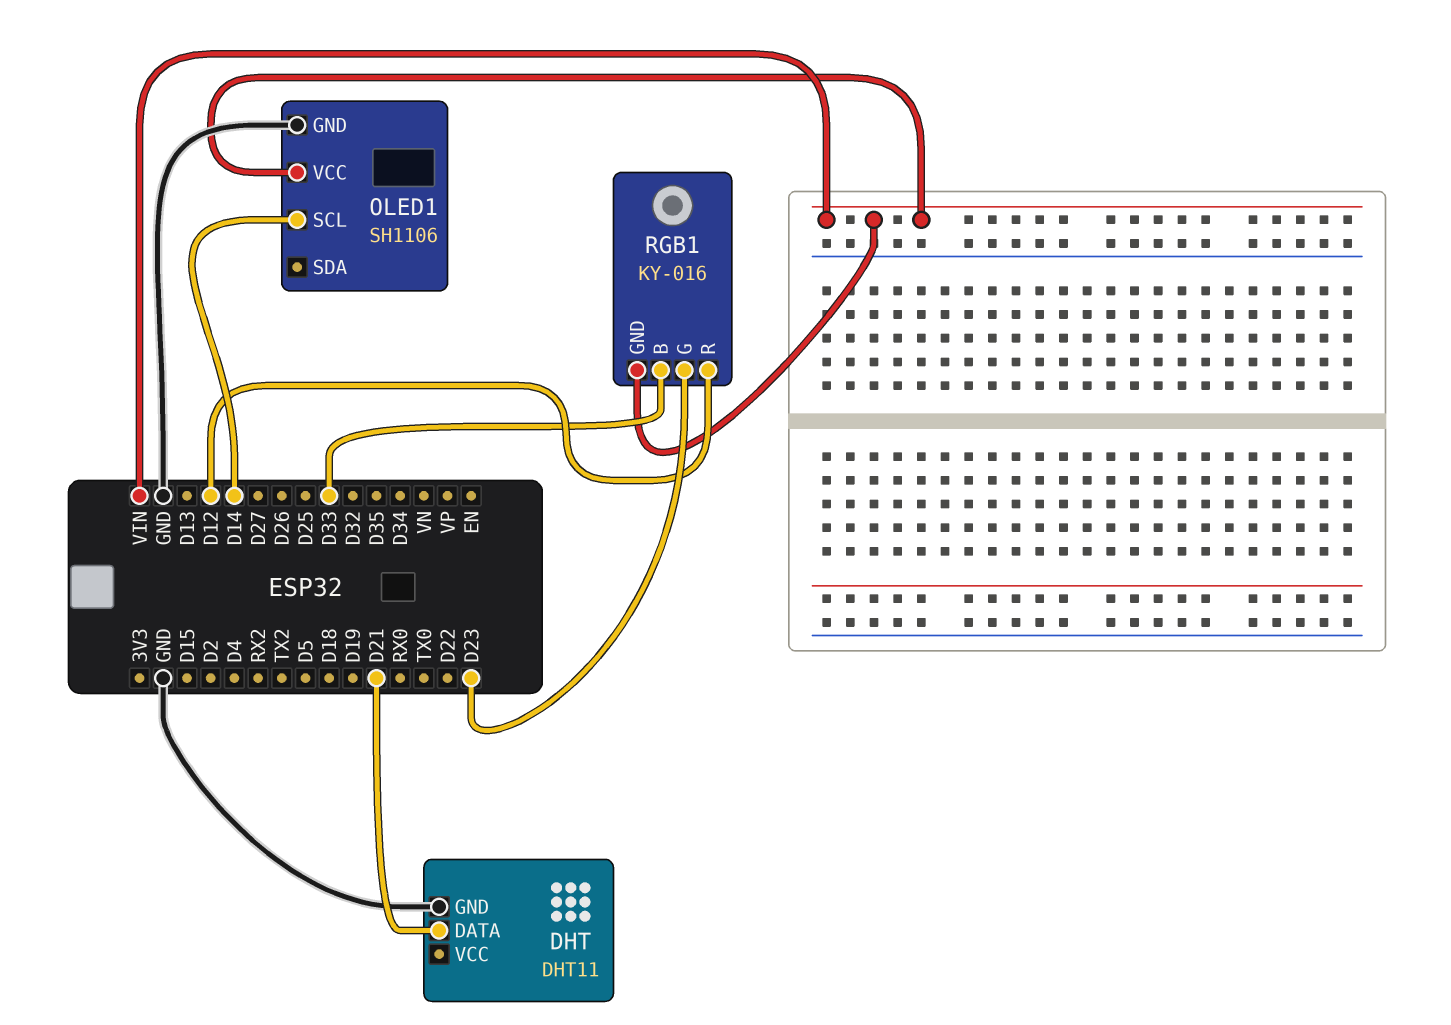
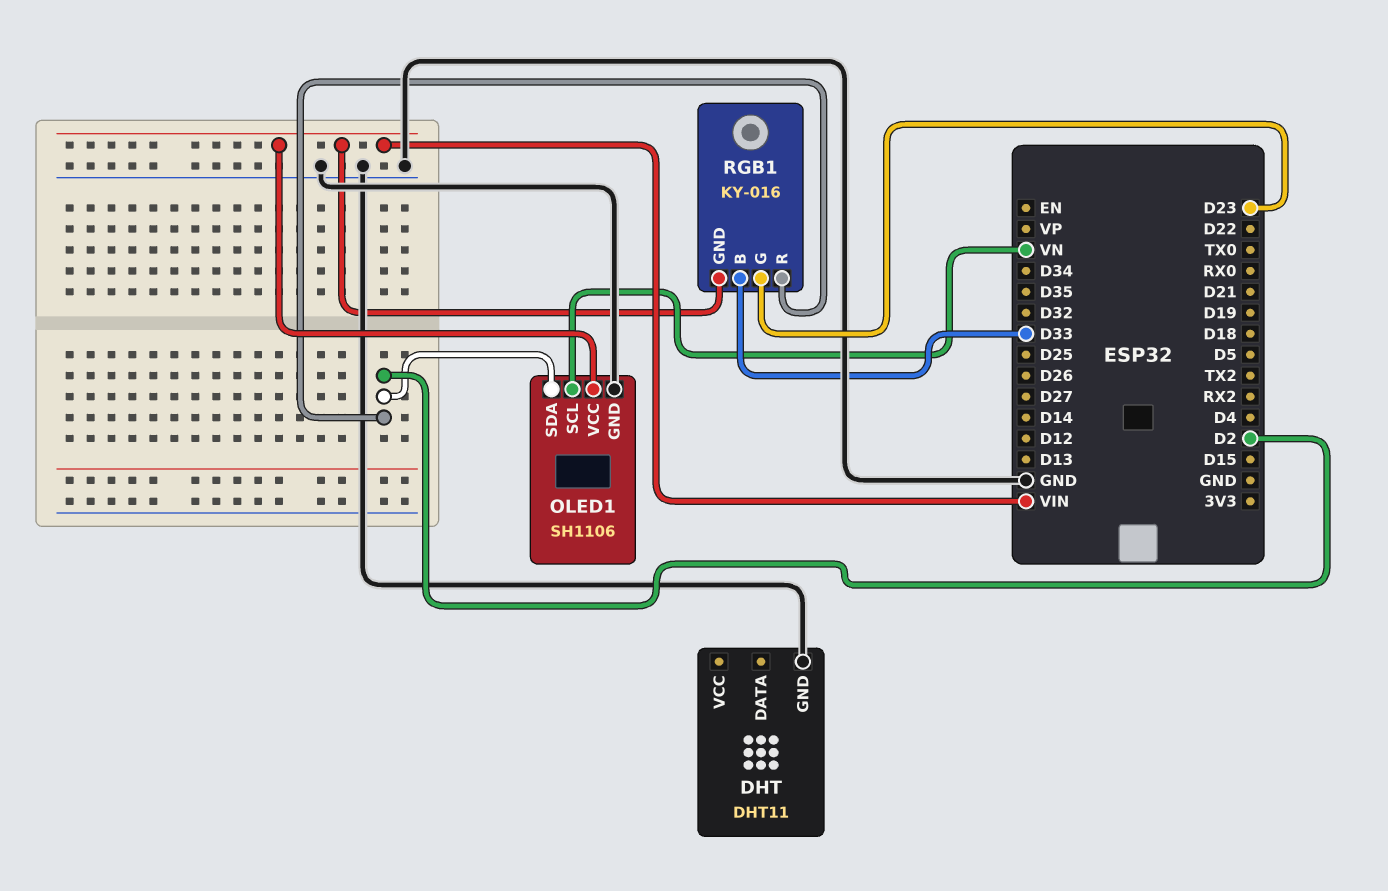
DHT pin DATA: D21 -> none
OLED1 pin SCL: D14 -> VN
OLED1 pin SDA: none -> D2
RGB1 pin R: D12 -> D2

